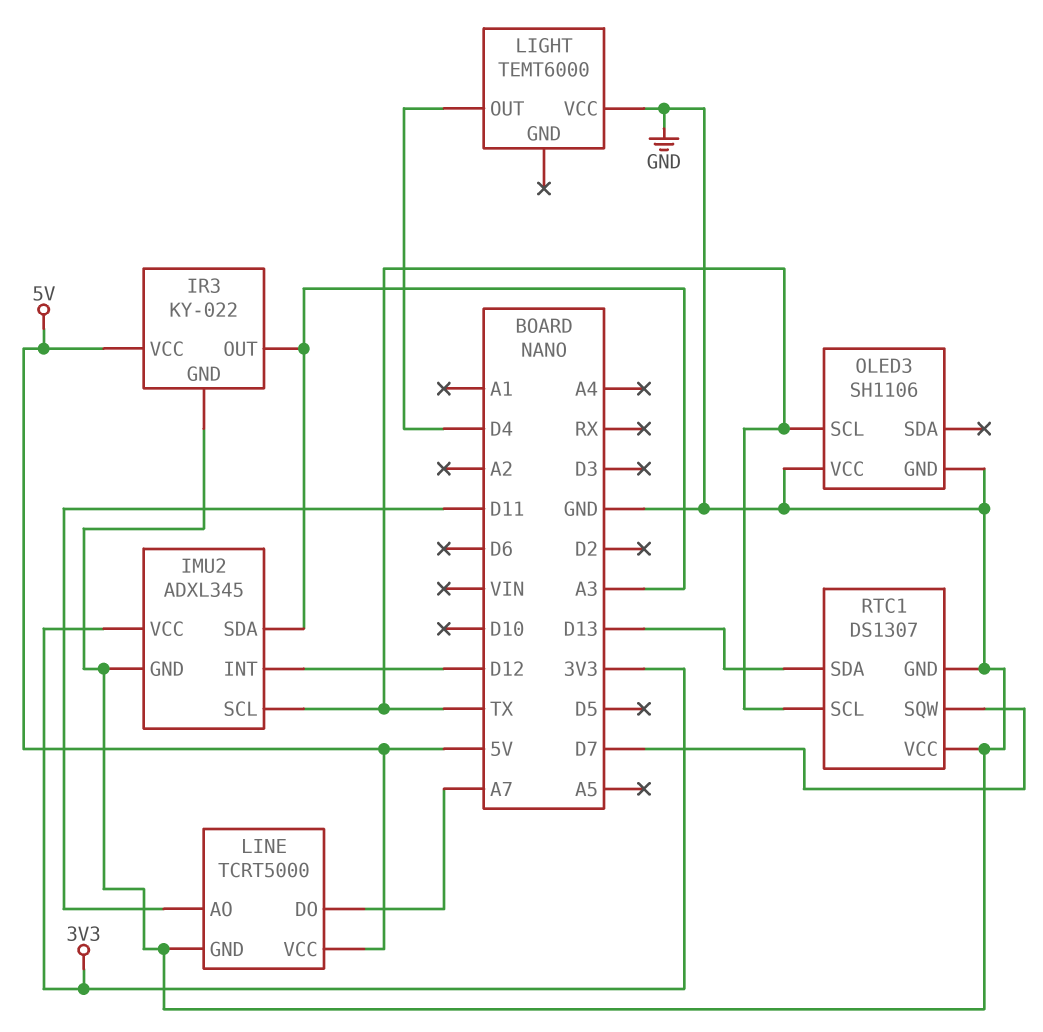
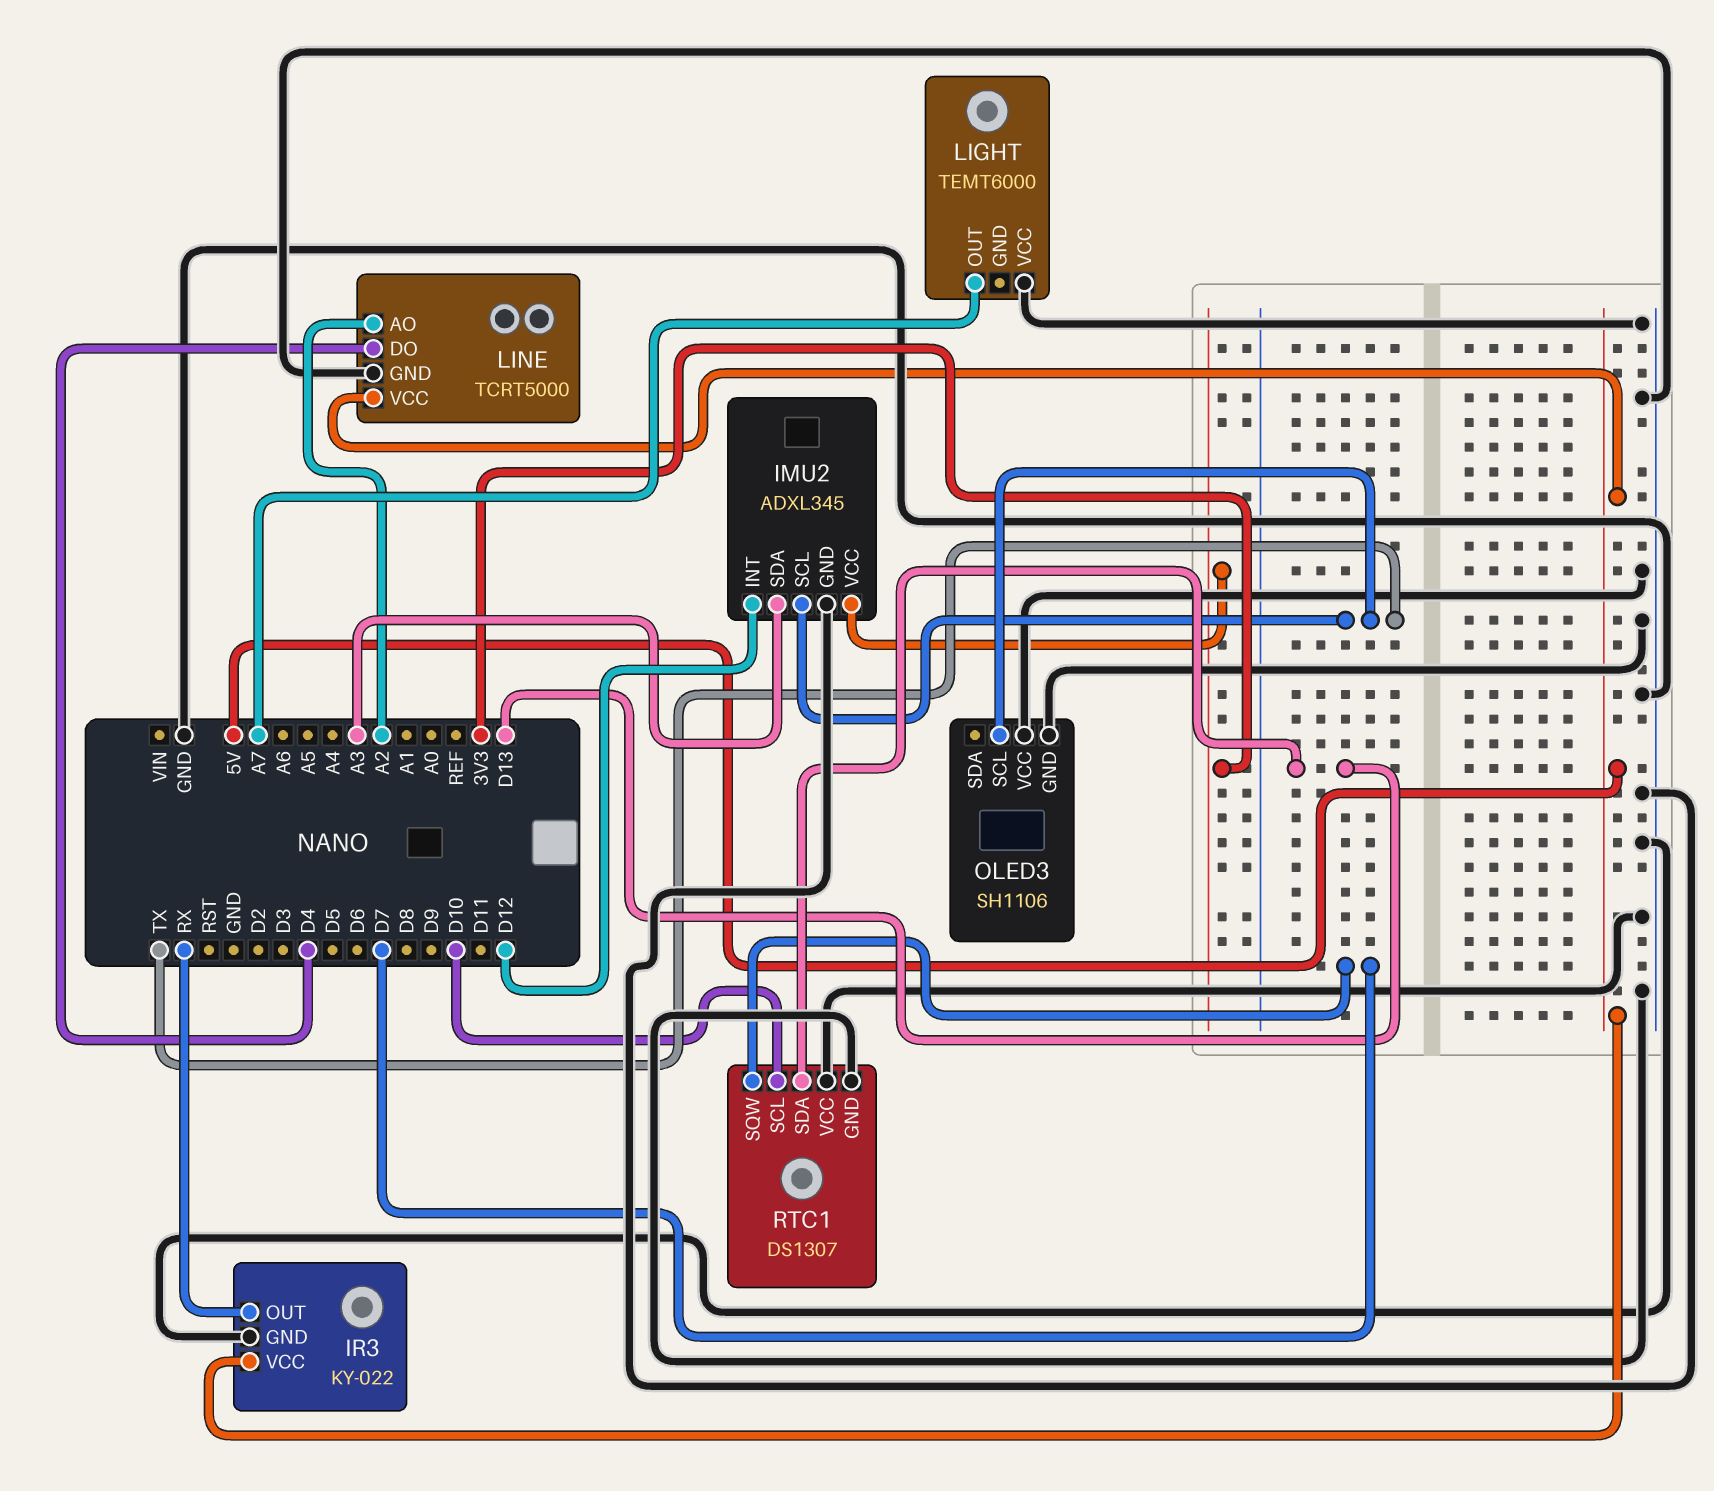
IR3 pin OUT: A3 -> RX
LIGHT pin OUT: D4 -> A7
LINE pin AO: D11 -> A2
LINE pin DO: A7 -> D4
RTC1 pin SCL: TX -> D10

